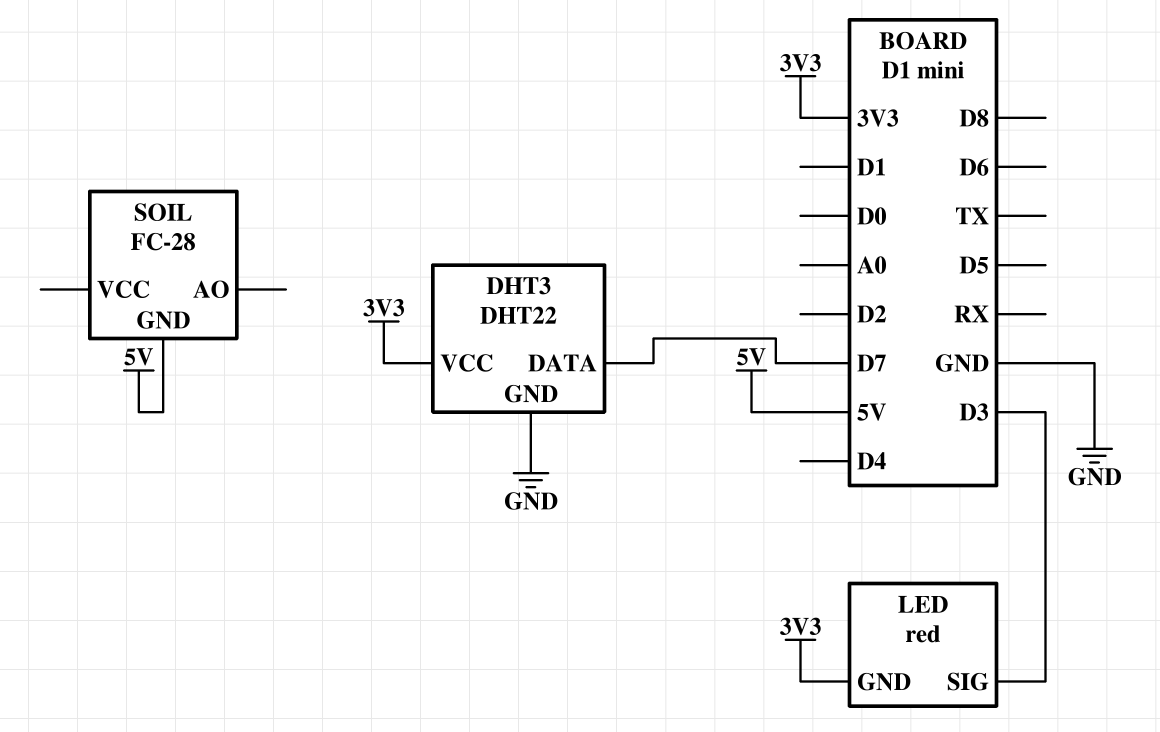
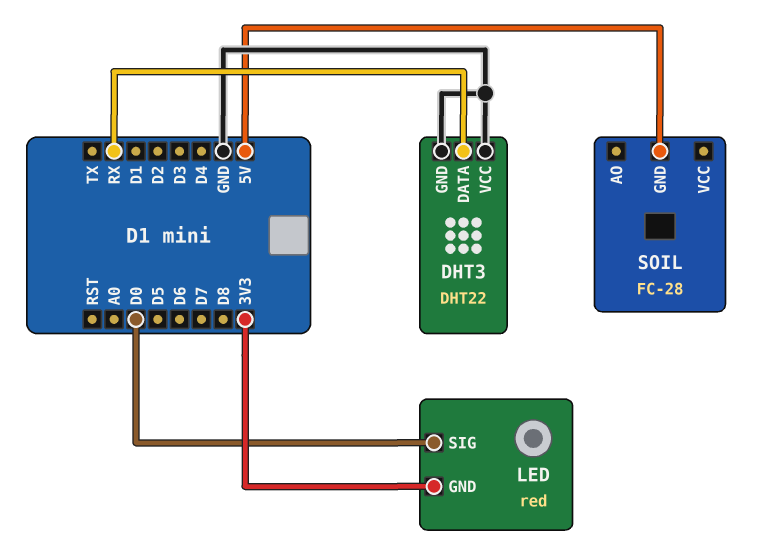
DHT3 pin DATA: D7 -> RX
DHT3 pin VCC: 3V3 -> GND
LED pin SIG: D3 -> D0

